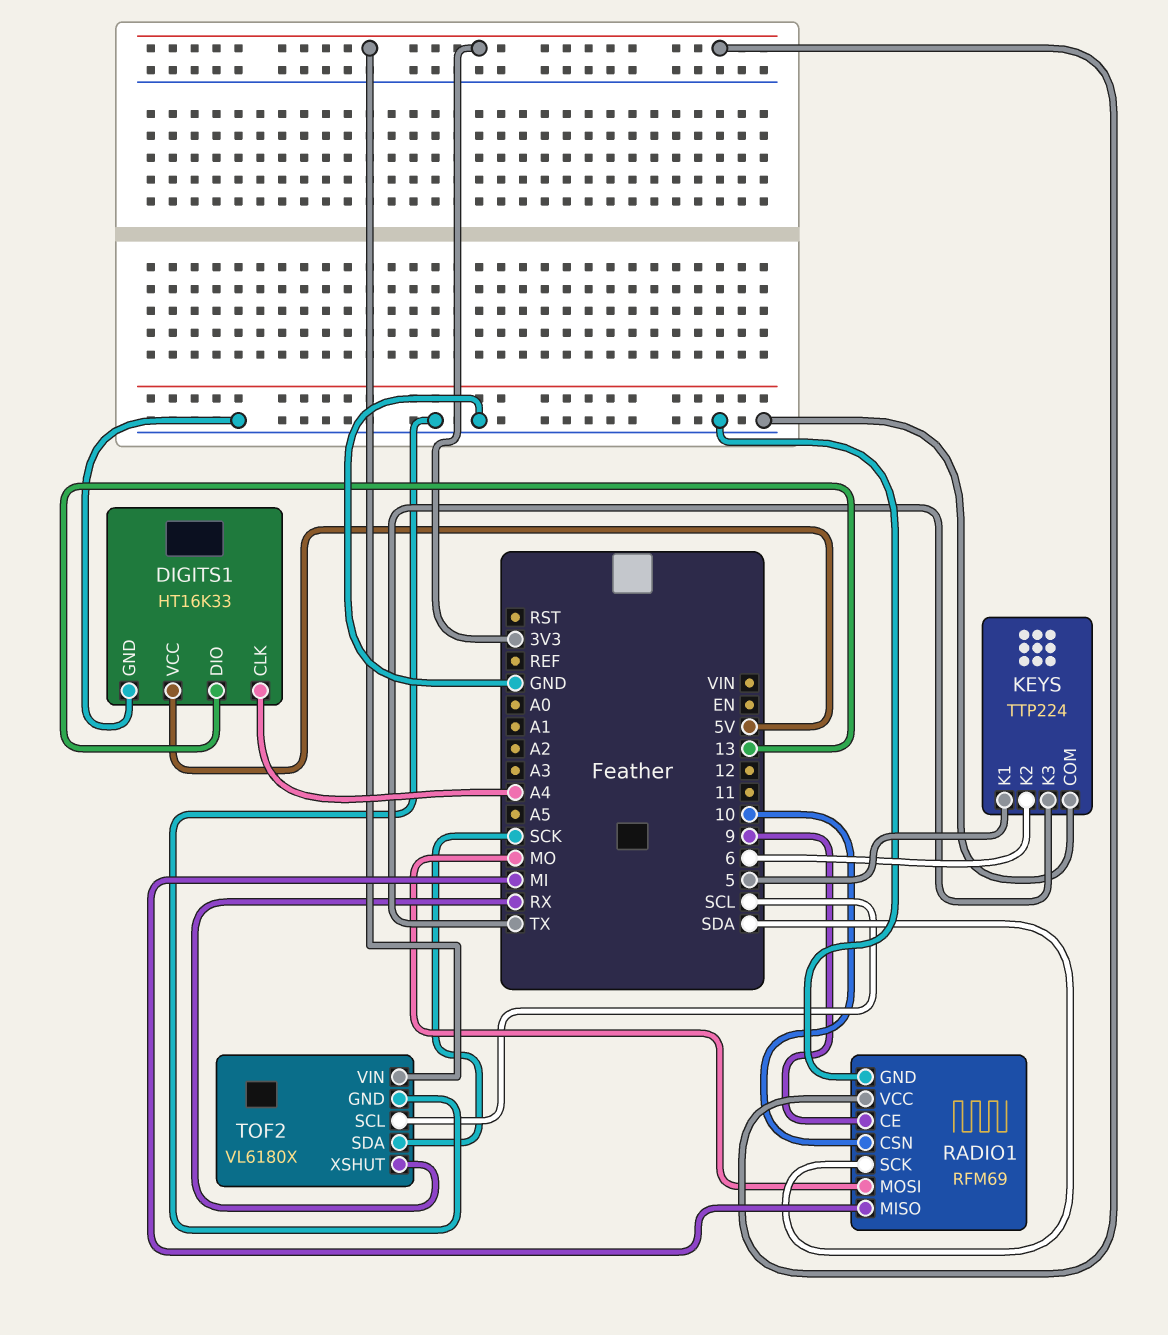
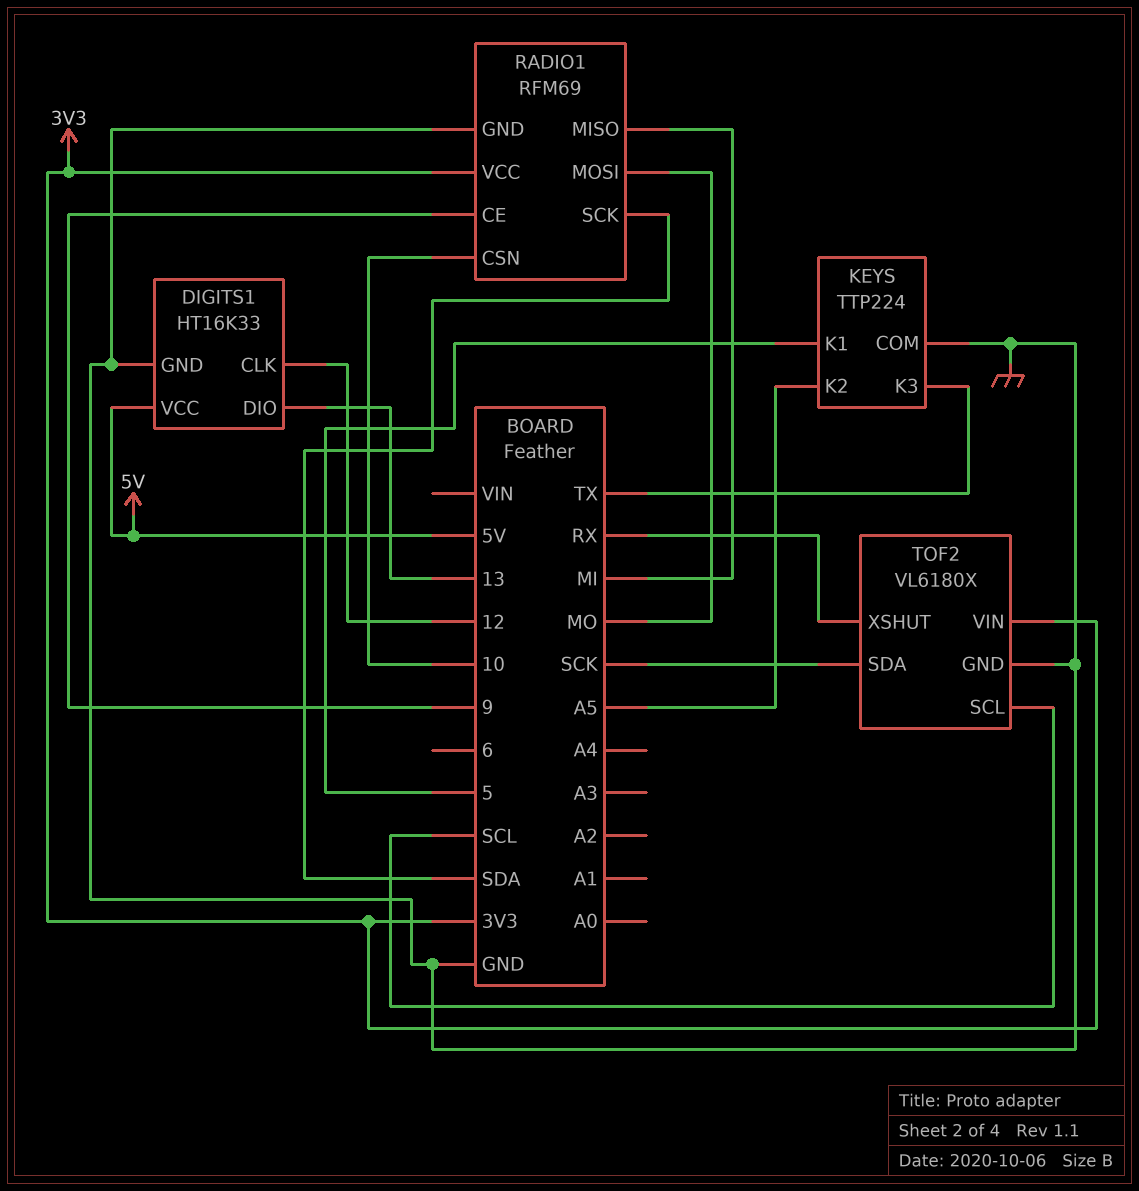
DIGITS1 pin CLK: A4 -> 12
KEYS pin K2: 6 -> A5

